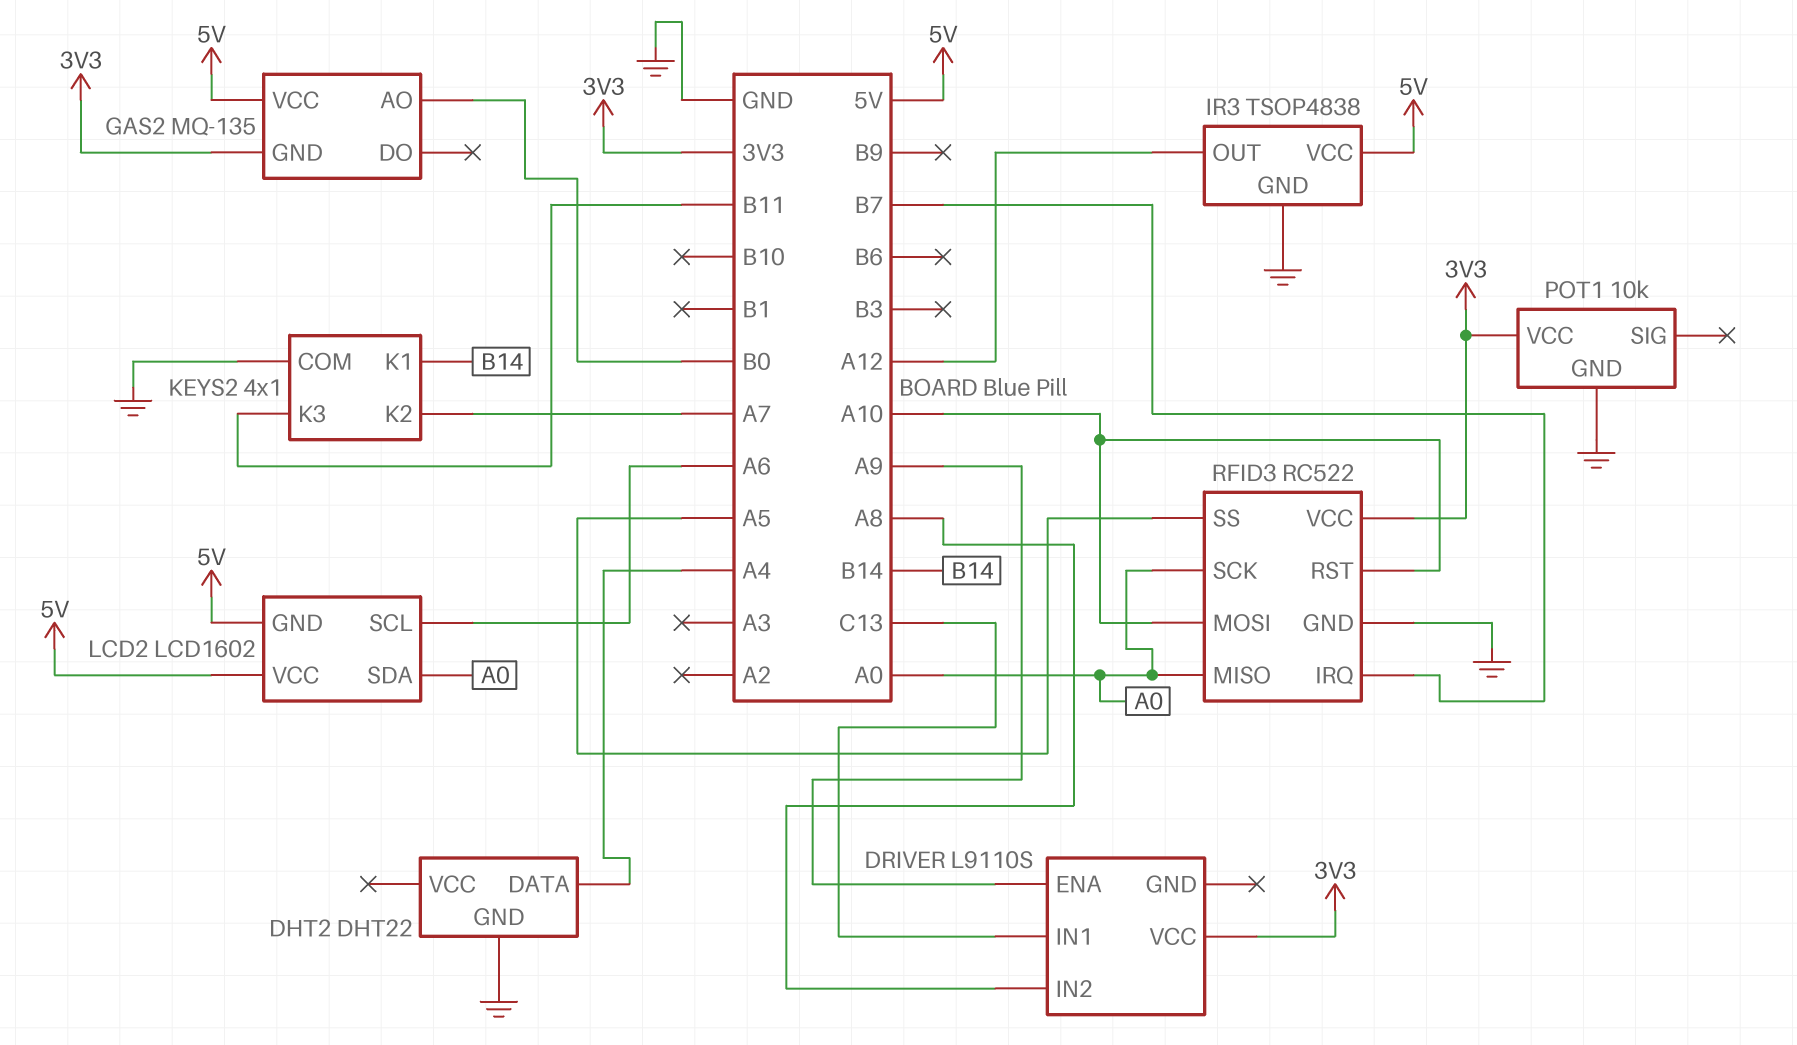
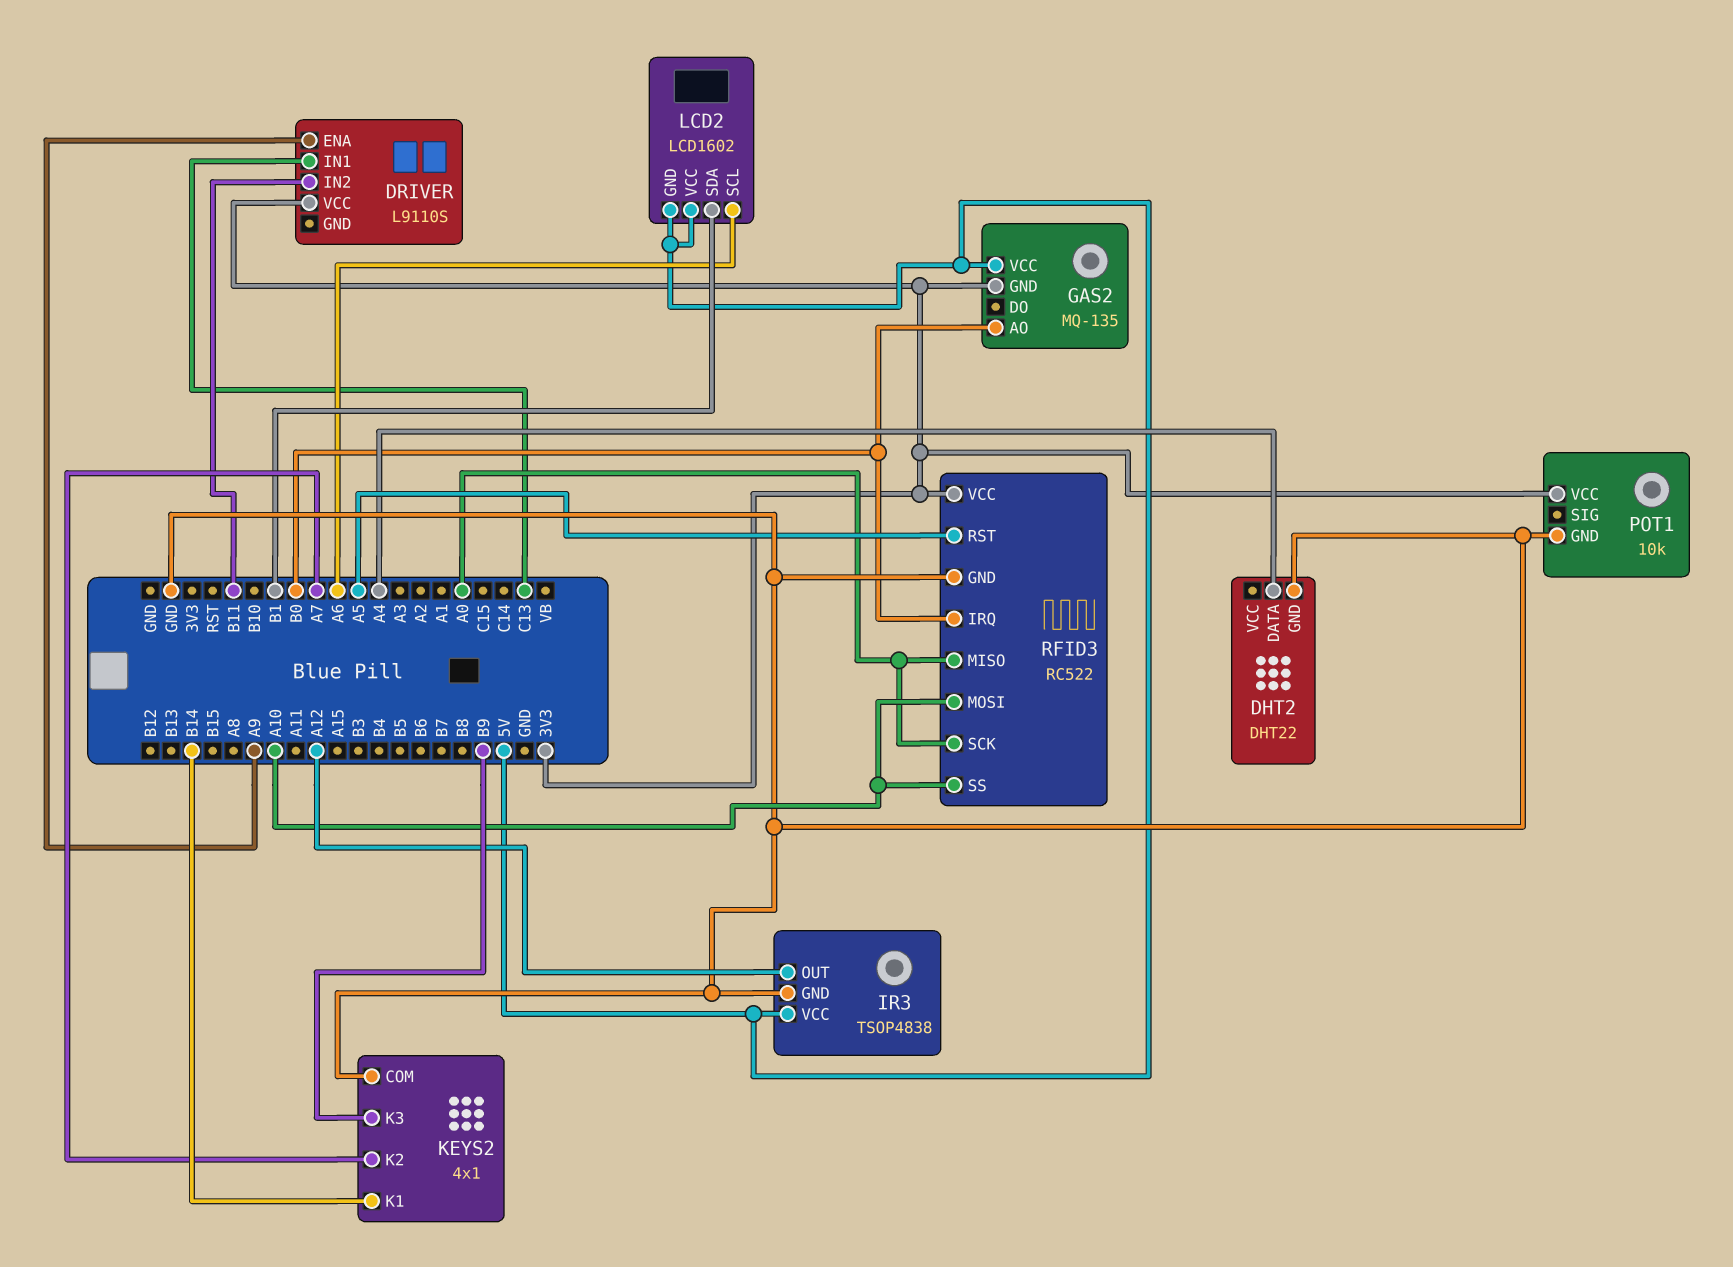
DRIVER pin IN2: A8 -> B11
KEYS2 pin K3: B11 -> B9
LCD2 pin SDA: A0 -> B1
RFID3 pin IRQ: B7 -> B0
RFID3 pin RST: A10 -> A5
RFID3 pin SS: A5 -> A10

